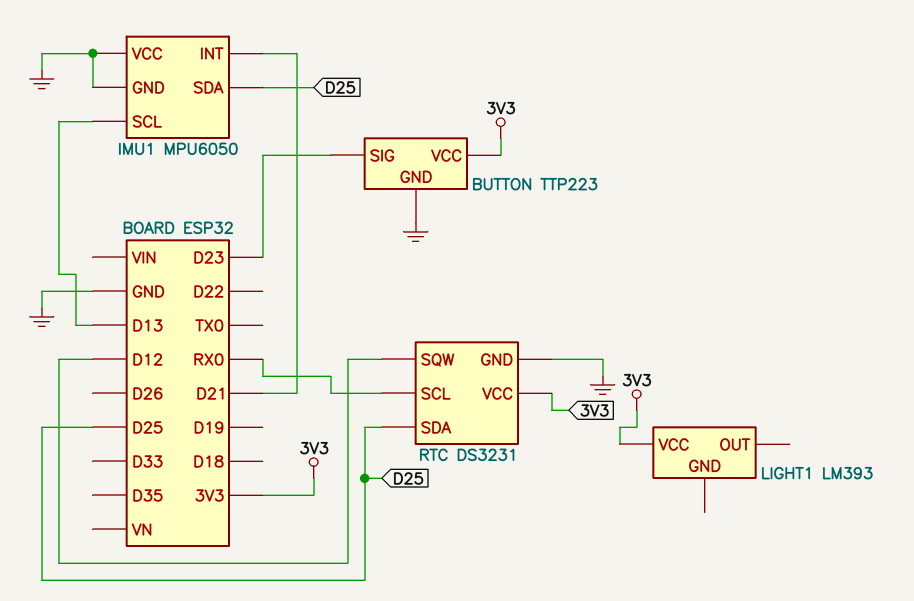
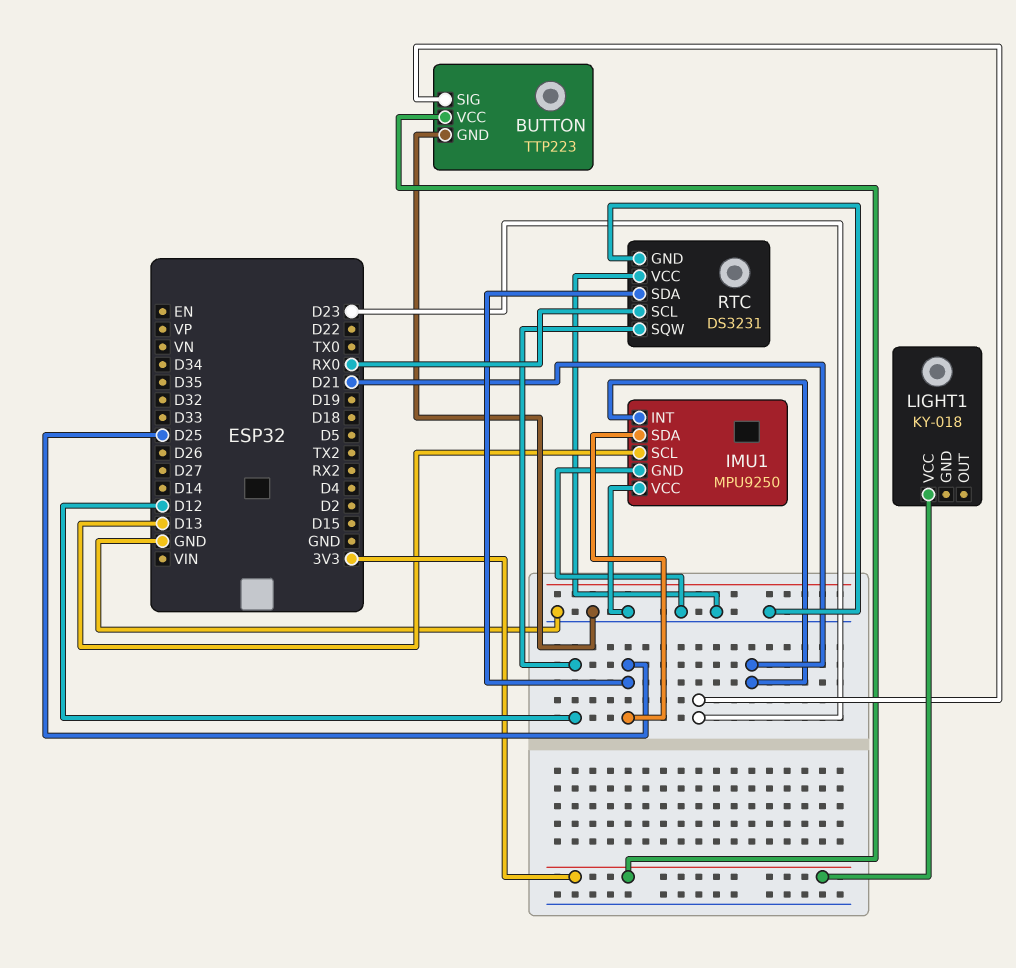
IMU1: MPU6050 -> MPU9250
LIGHT1: LM393 -> KY-018
RTC pin VCC: 3V3 -> GND

